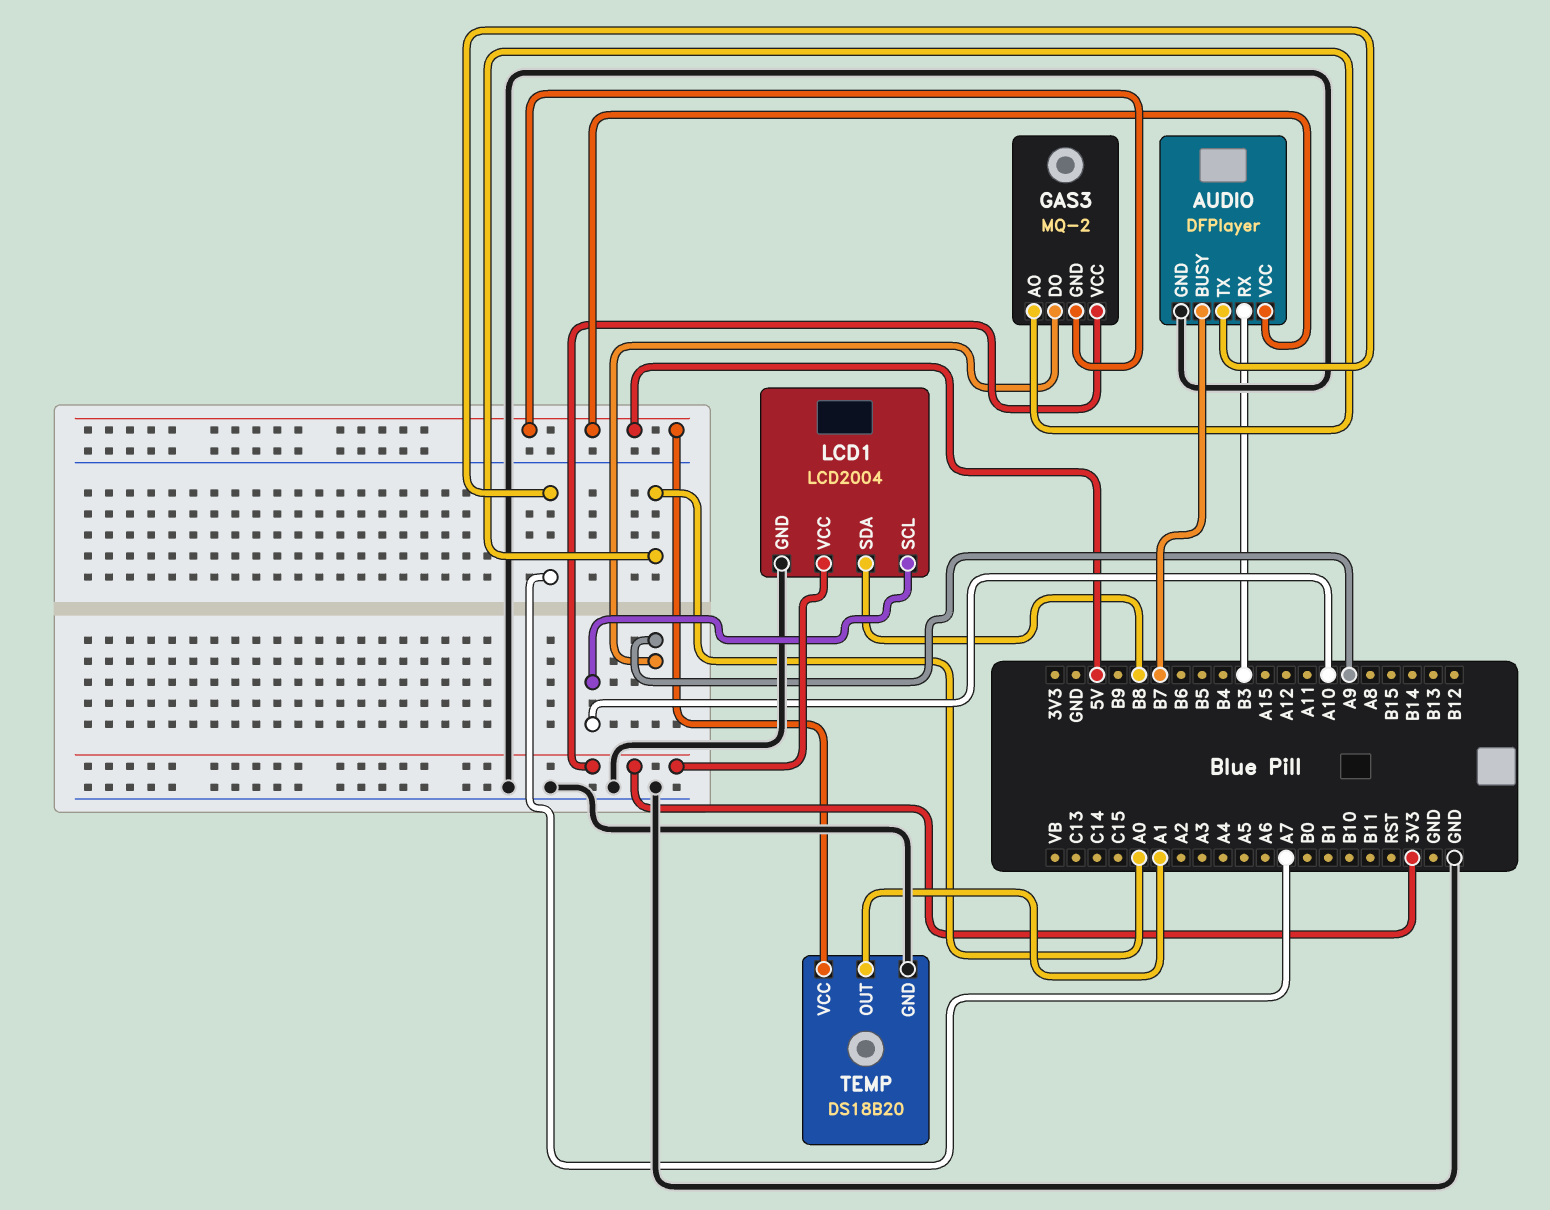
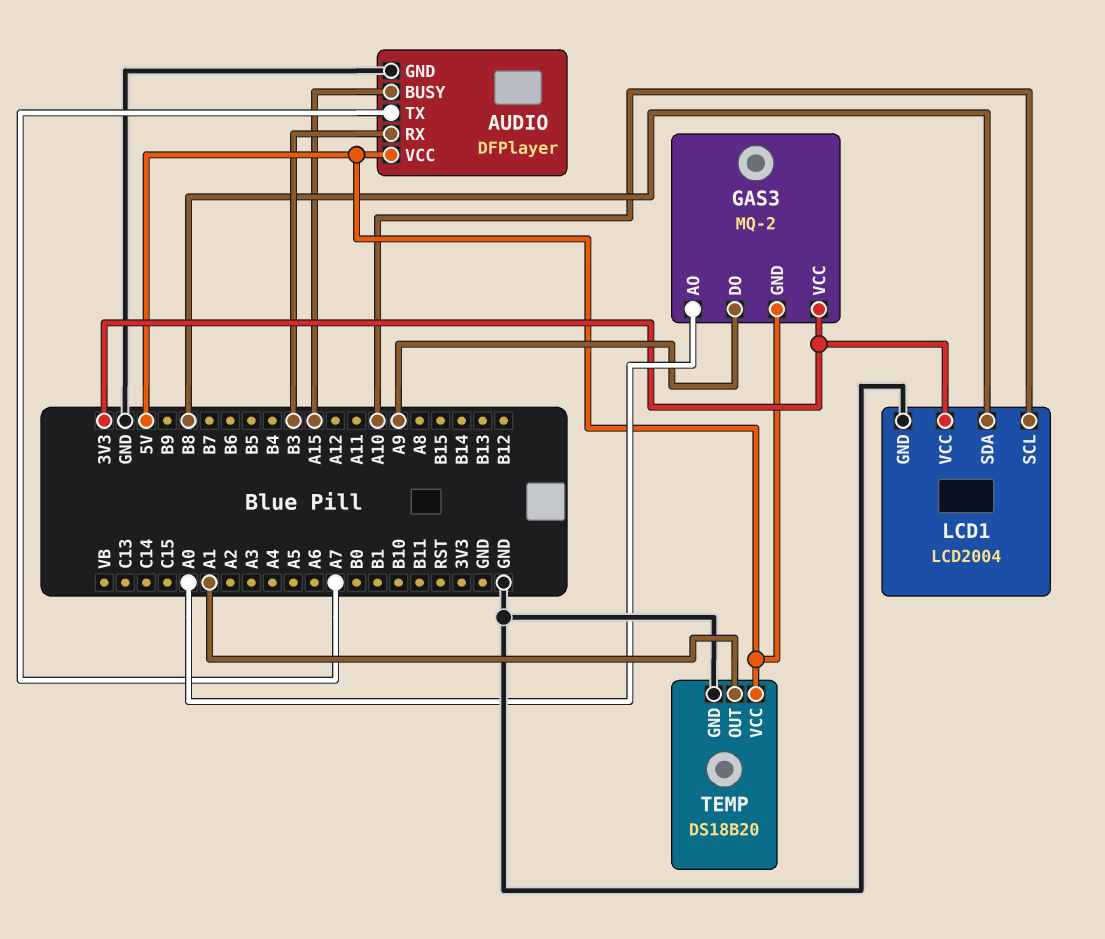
AUDIO pin BUSY: B7 -> A15

